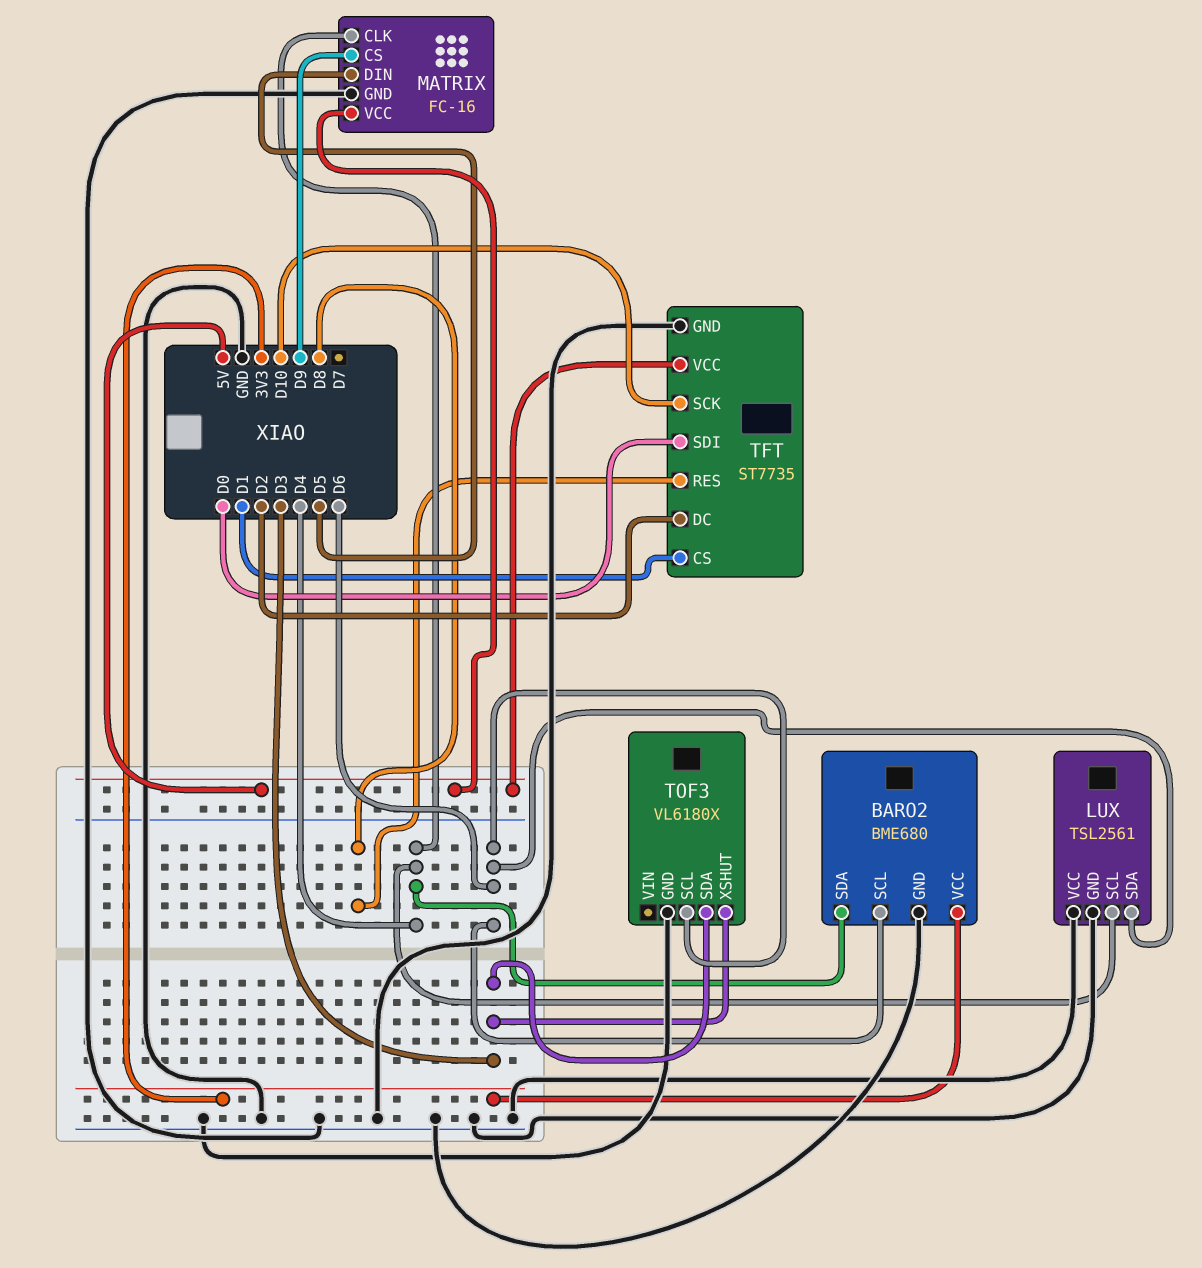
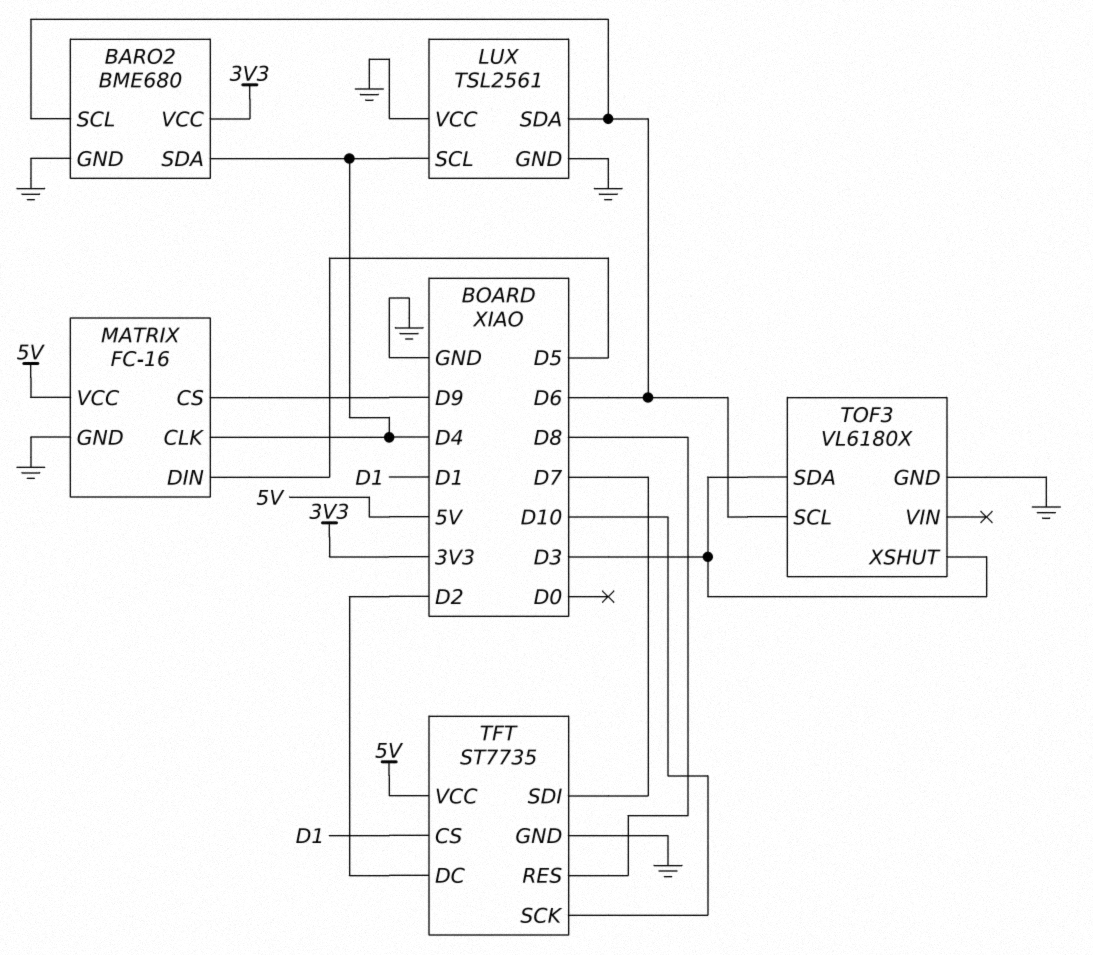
TFT pin SDI: D0 -> D7

